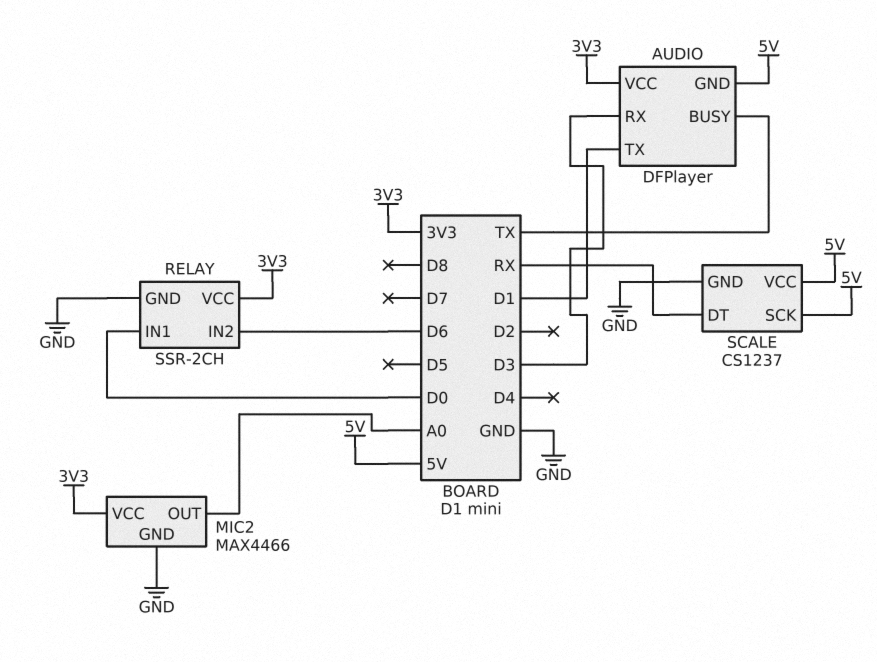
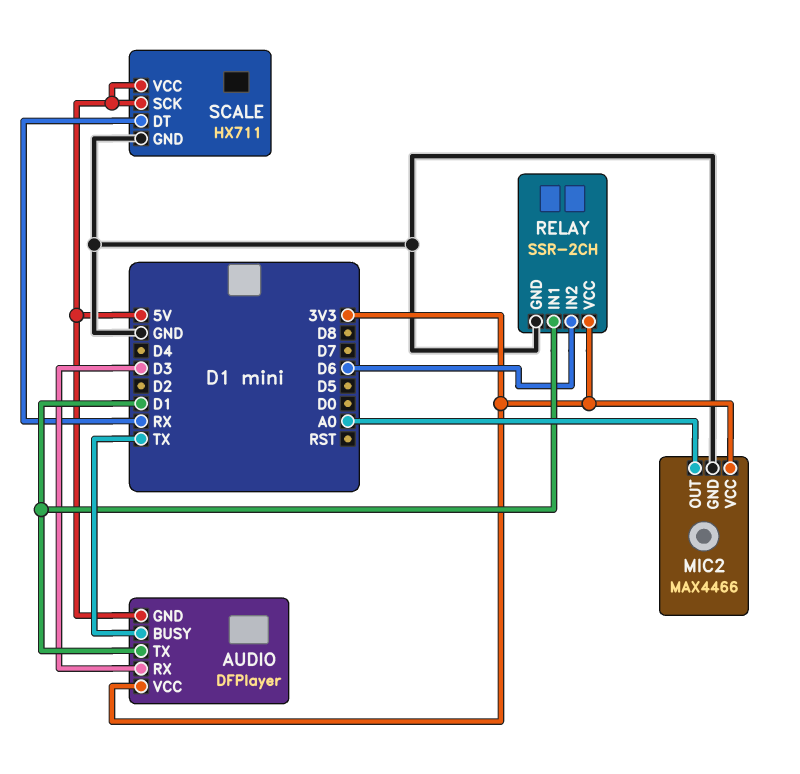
RELAY pin IN1: D0 -> D1
SCALE: CS1237 -> HX711

